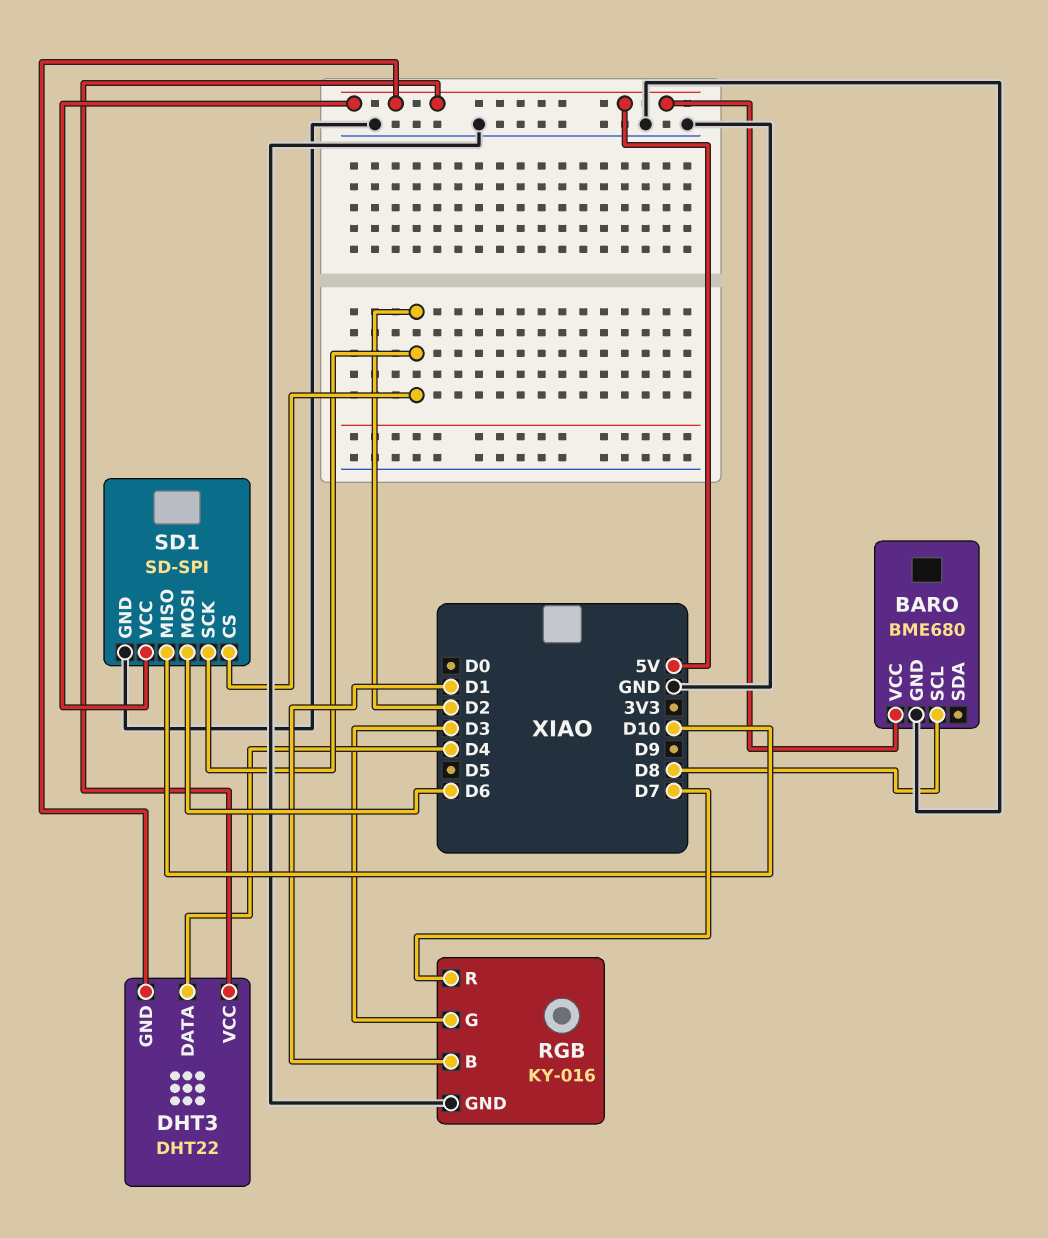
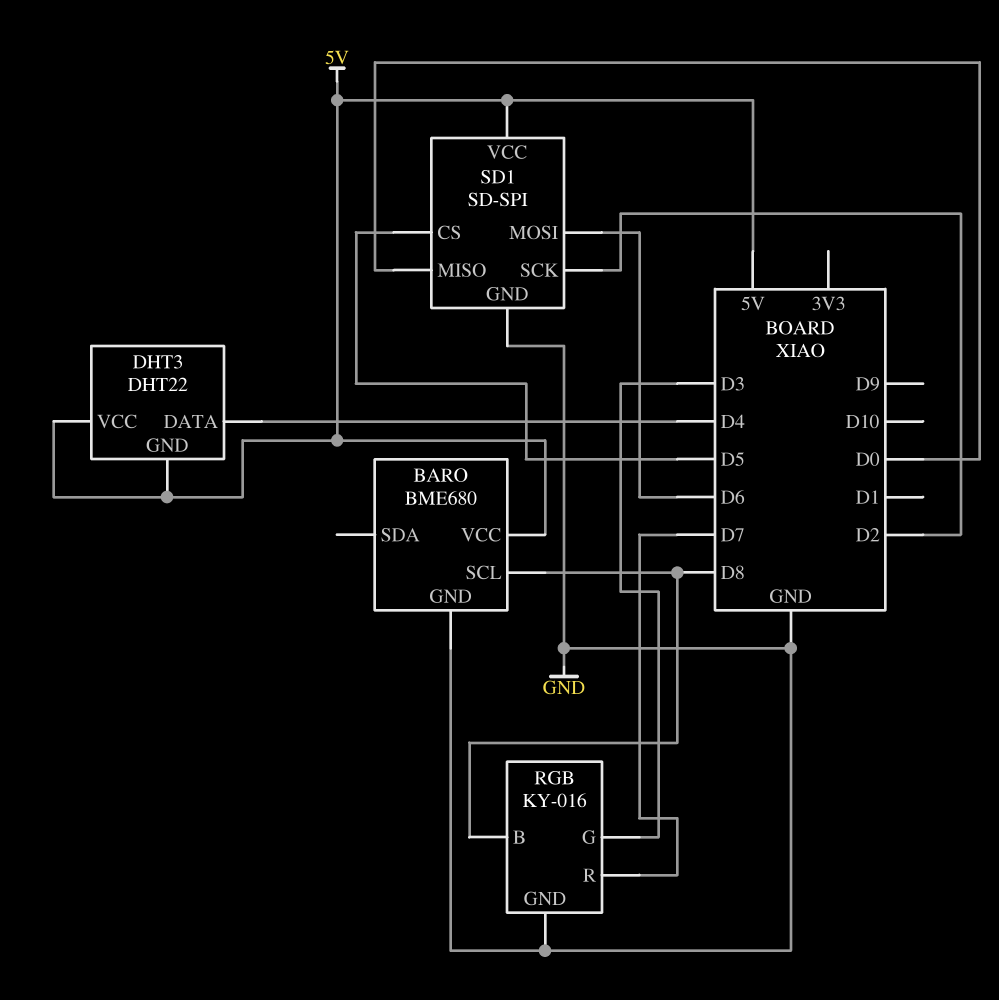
RGB pin B: D1 -> D8
SD1 pin CS: D2 -> D5
SD1 pin MISO: D10 -> D0

